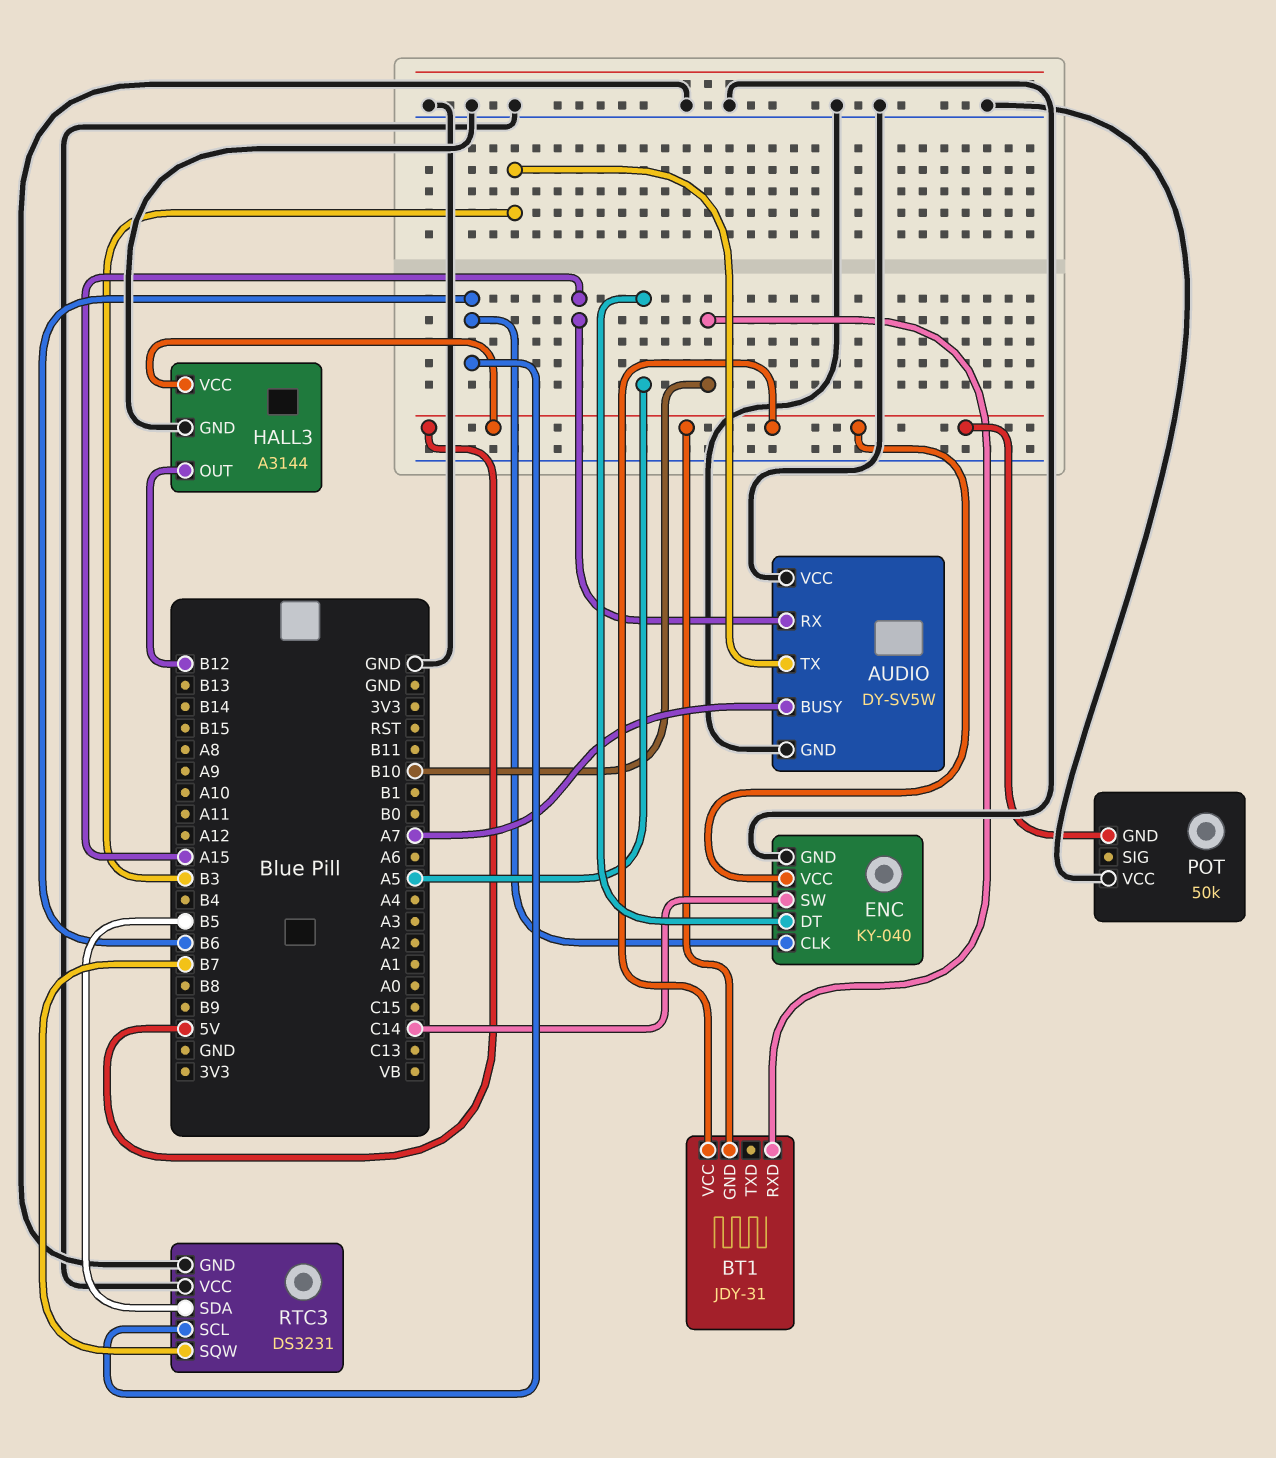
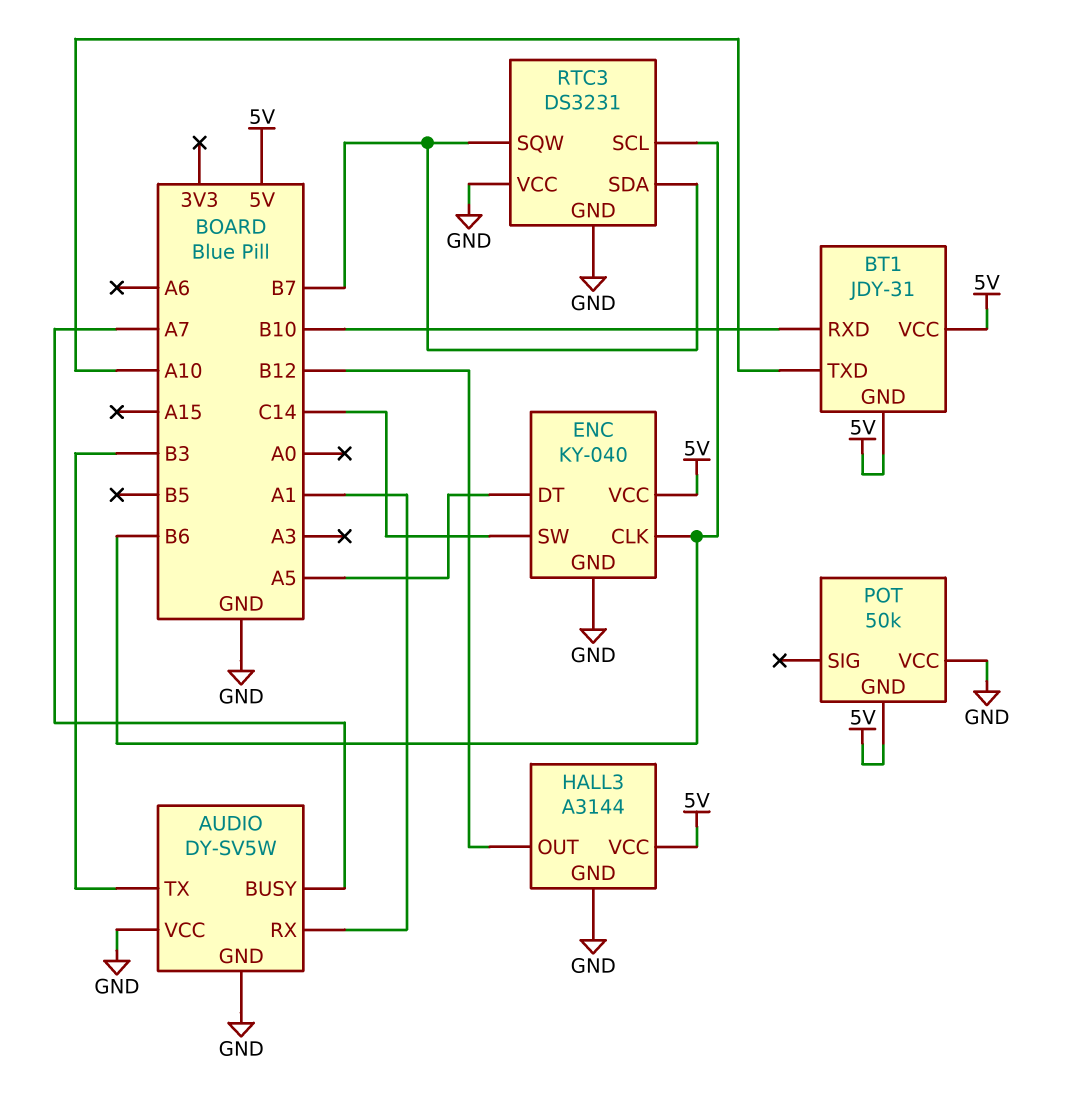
AUDIO pin RX: A15 -> A1
BT1 pin TXD: none -> A10
RTC3 pin SDA: B5 -> B7

